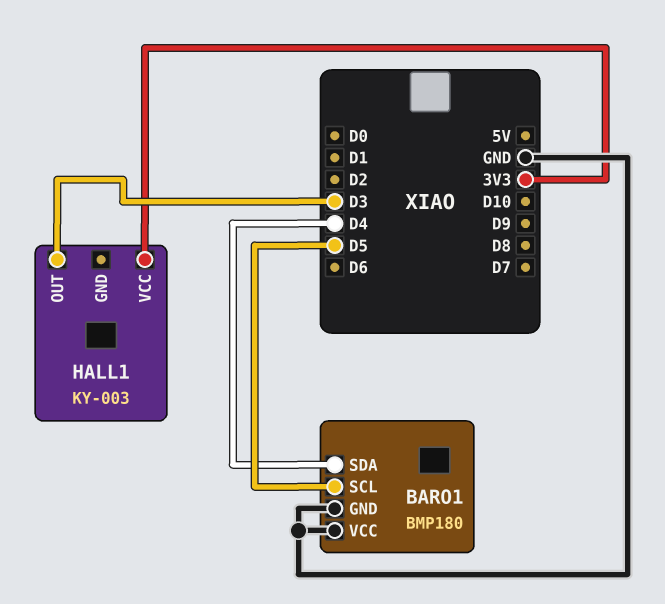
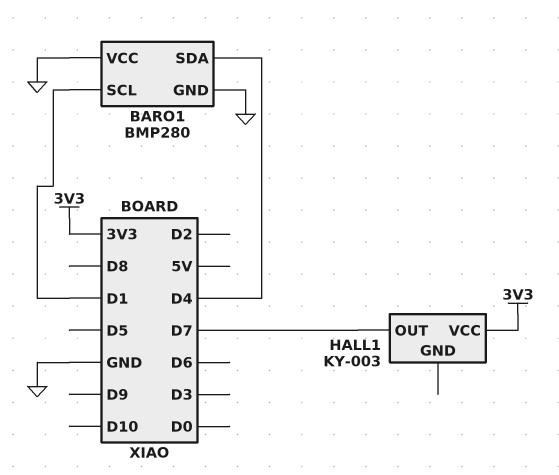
BARO1: BMP180 -> BMP280
BARO1 pin SCL: D5 -> D1
HALL1 pin OUT: D3 -> D7

